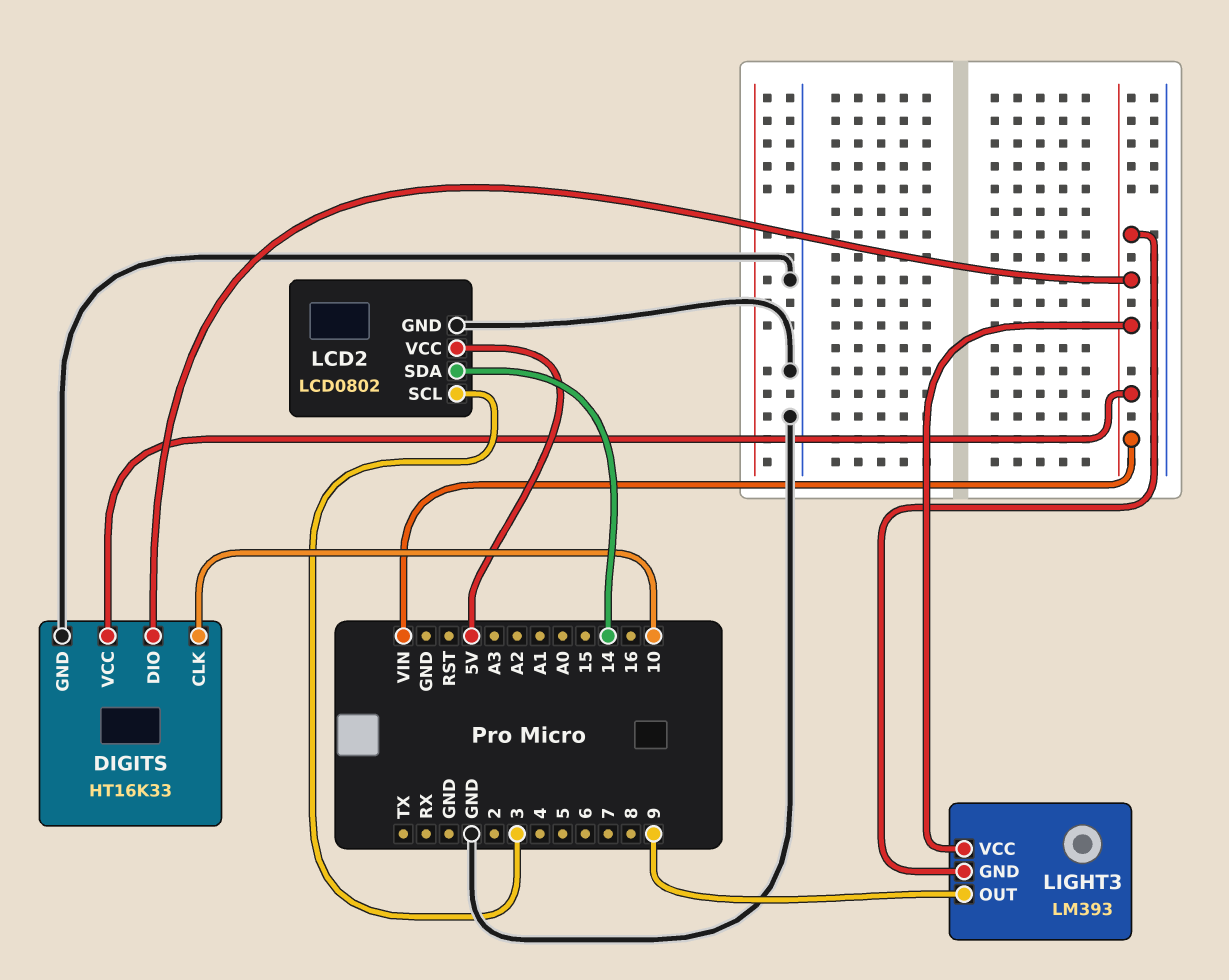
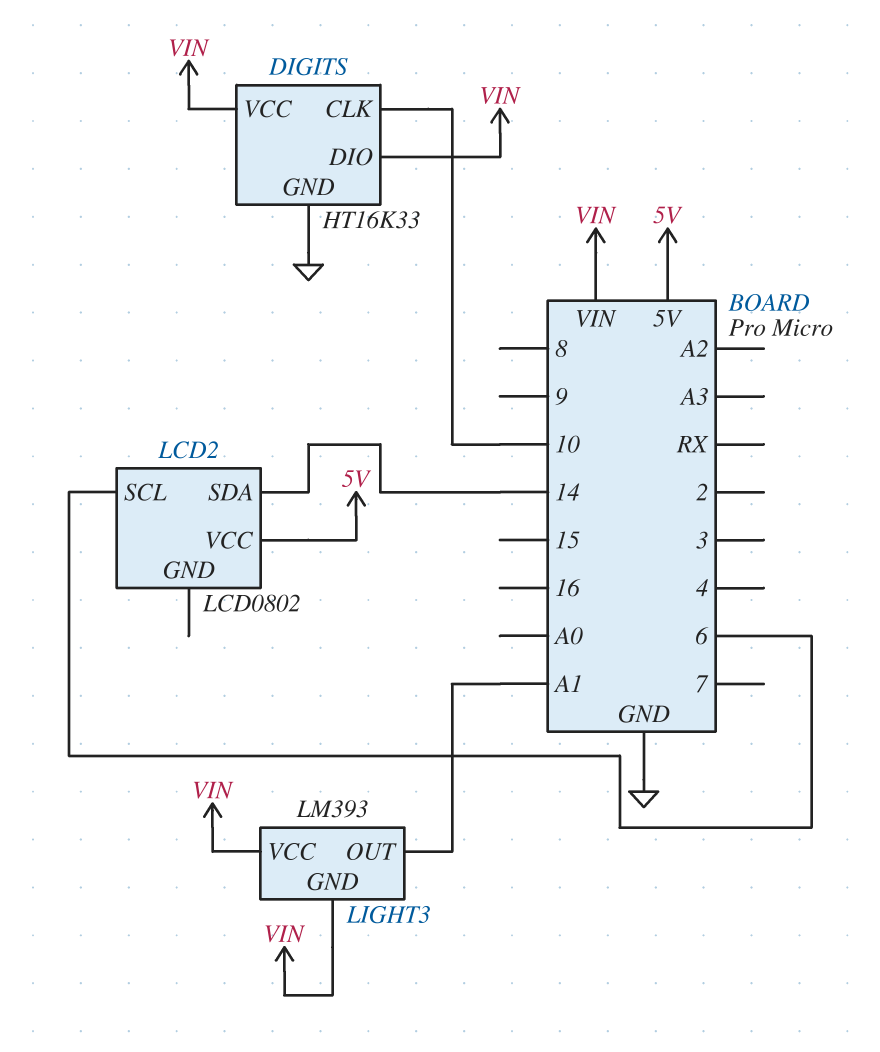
LCD2 pin GND: GND -> none
LCD2 pin SCL: 3 -> 6
LIGHT3 pin OUT: 9 -> A1

